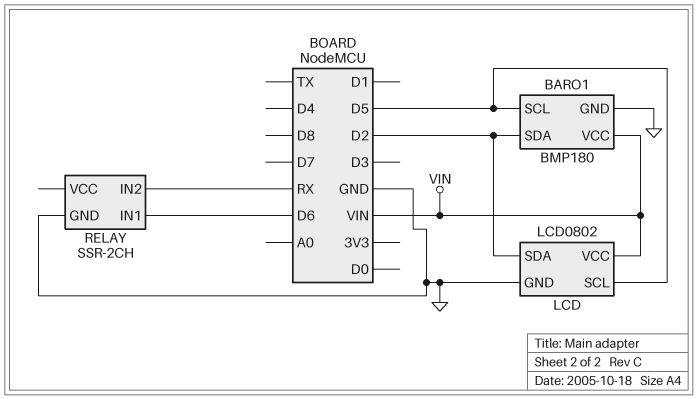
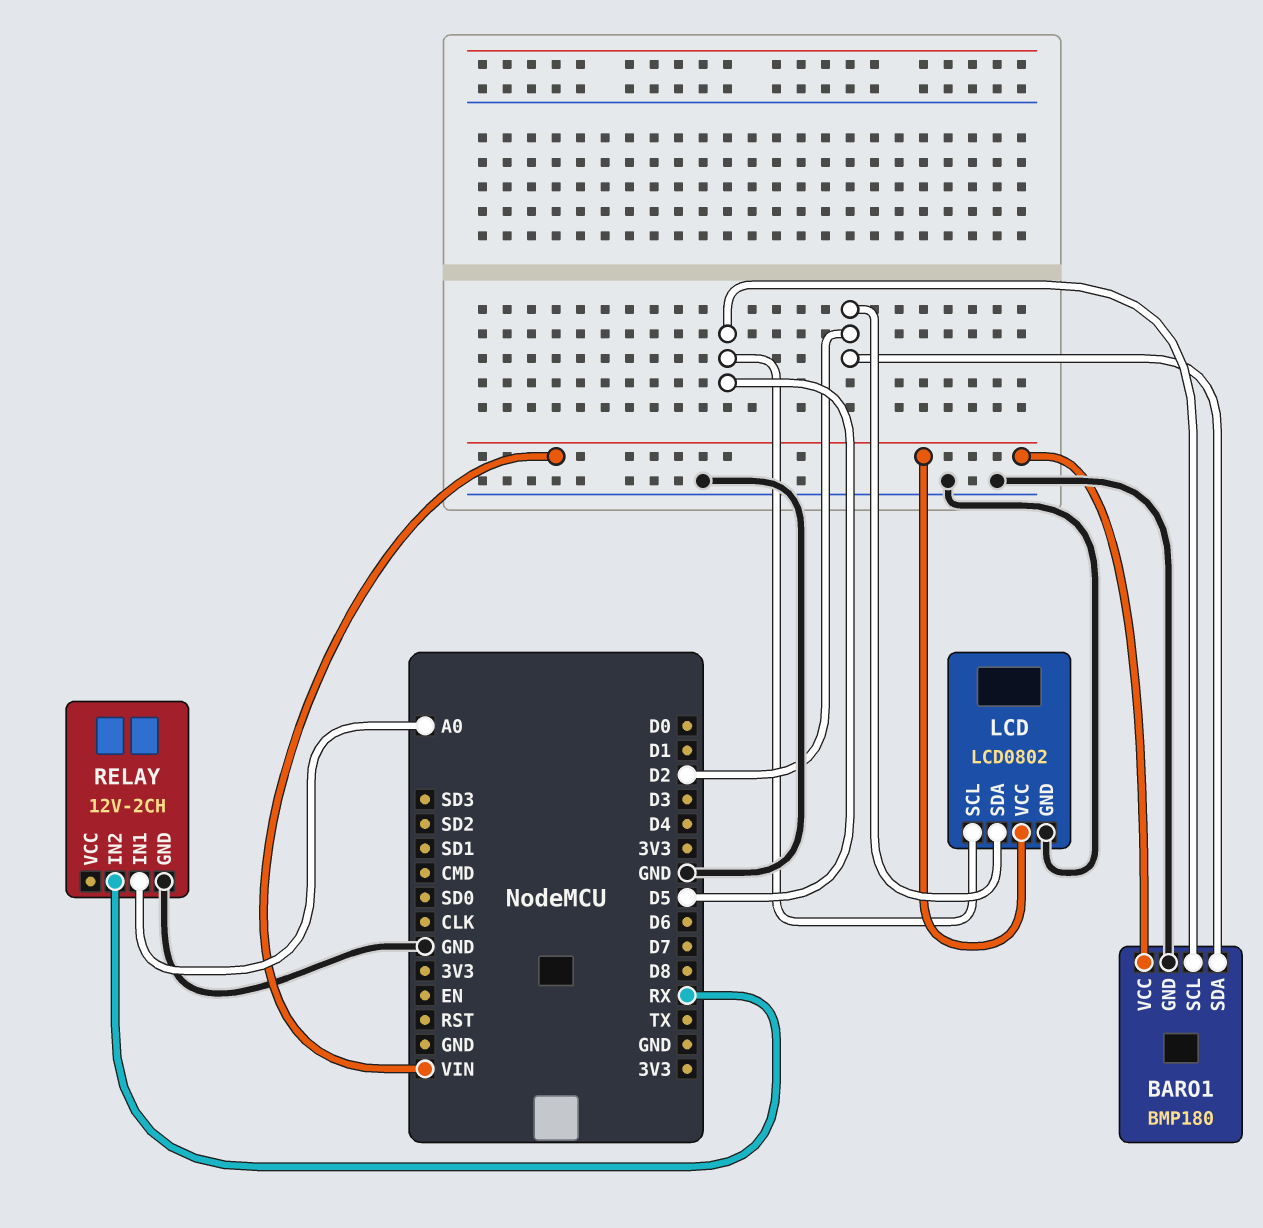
RELAY: SSR-2CH -> 12V-2CH
RELAY pin IN1: D6 -> A0

